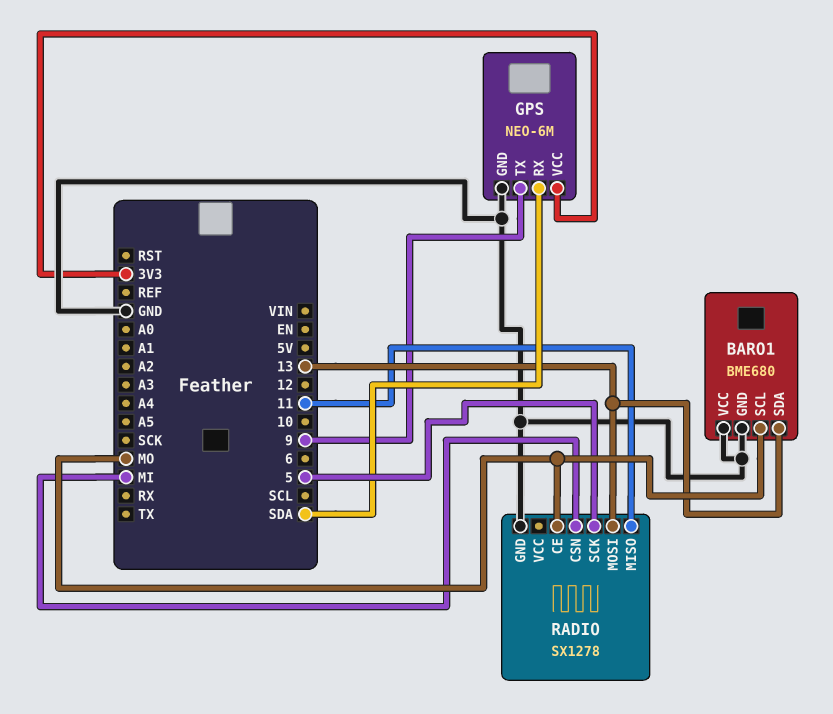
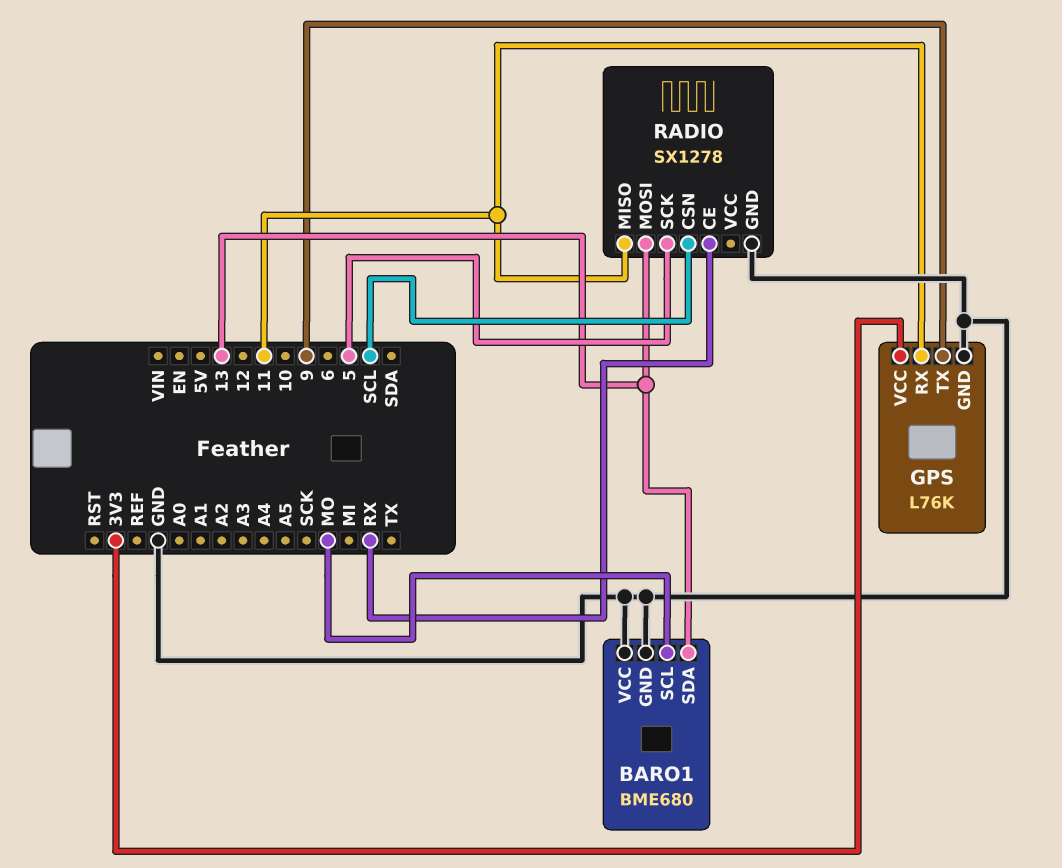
GPS: NEO-6M -> L76K
GPS pin RX: SDA -> 11
RADIO pin CE: MO -> RX
RADIO pin CSN: MI -> SCL

